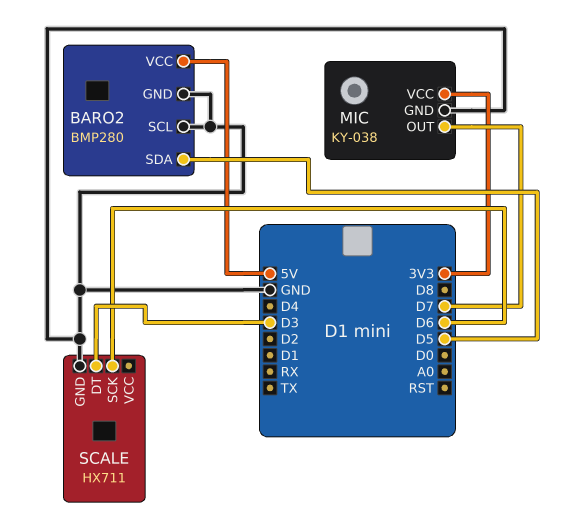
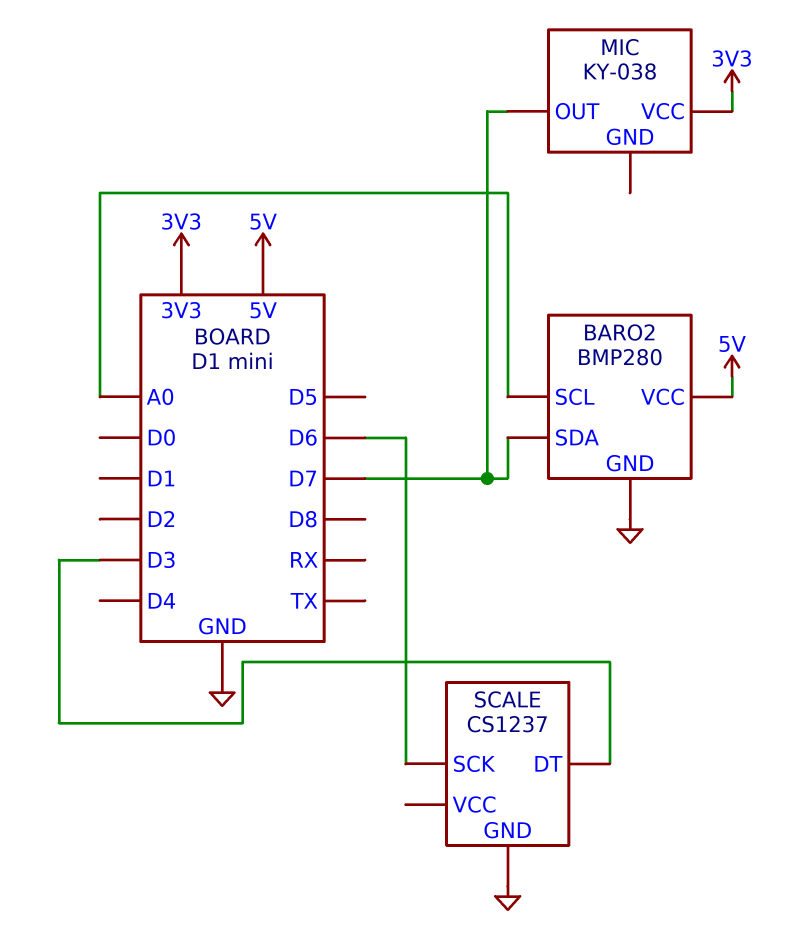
BARO2 pin SCL: GND -> A0
BARO2 pin SDA: D5 -> D7
MIC pin GND: GND -> none
SCALE: HX711 -> CS1237

